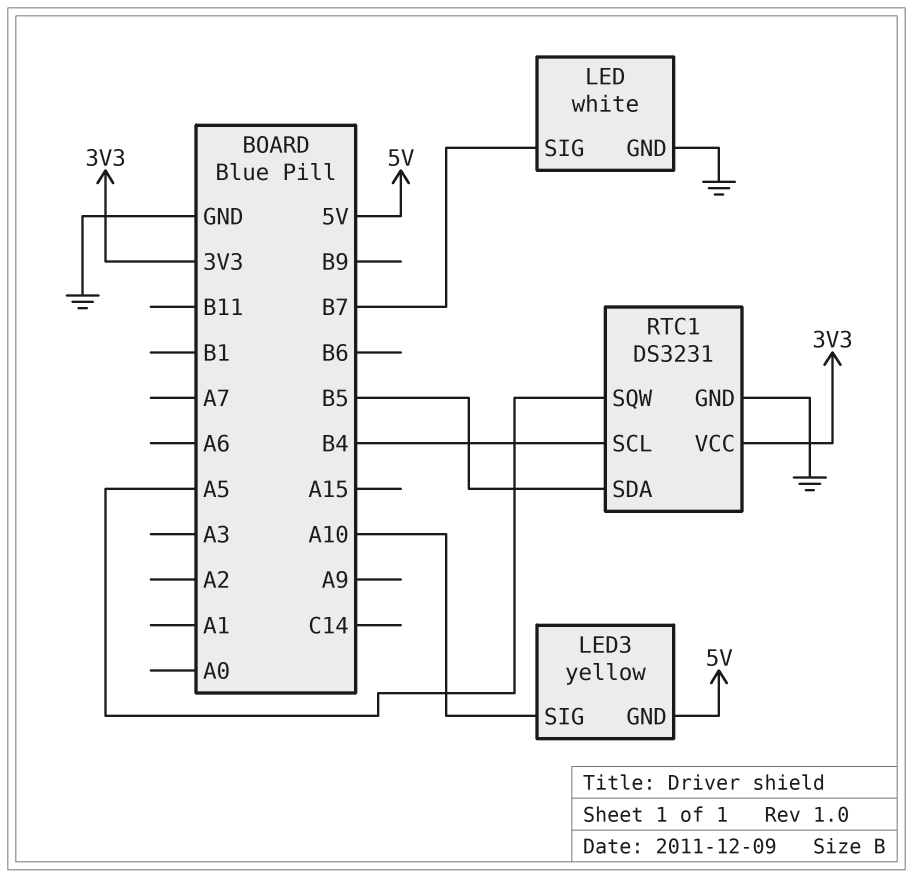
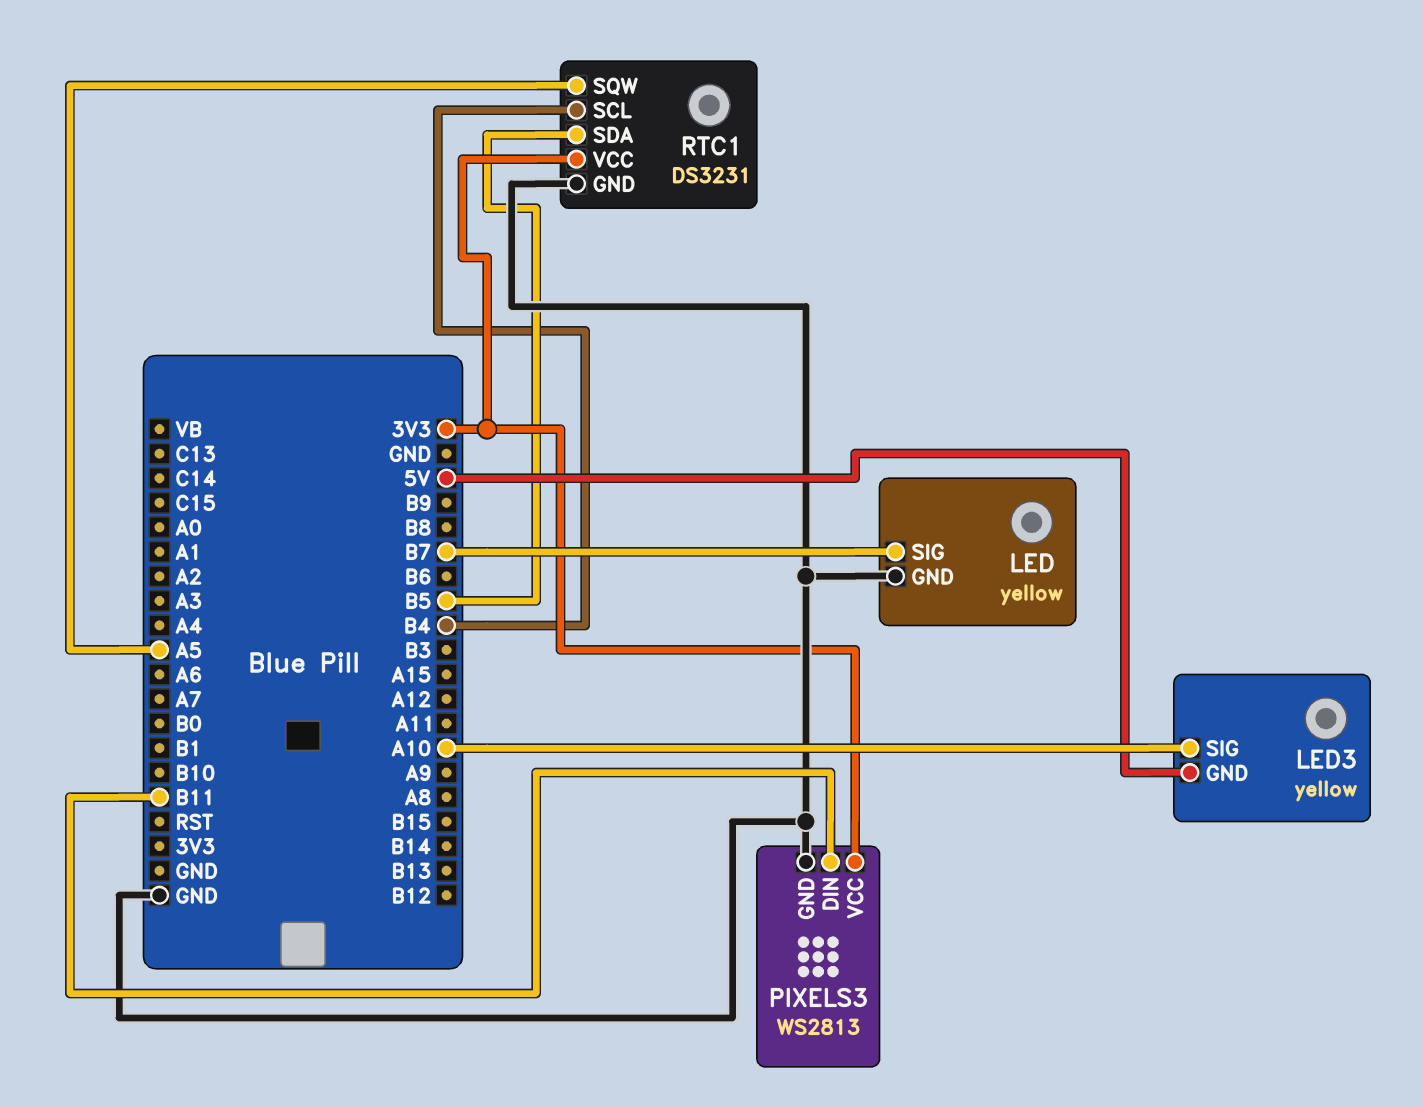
LED: white -> yellow
PIXELS3: none -> WS2813
PIXELS3 pin DIN: none -> B11
PIXELS3 pin GND: none -> GND
PIXELS3 pin VCC: none -> 3V3

